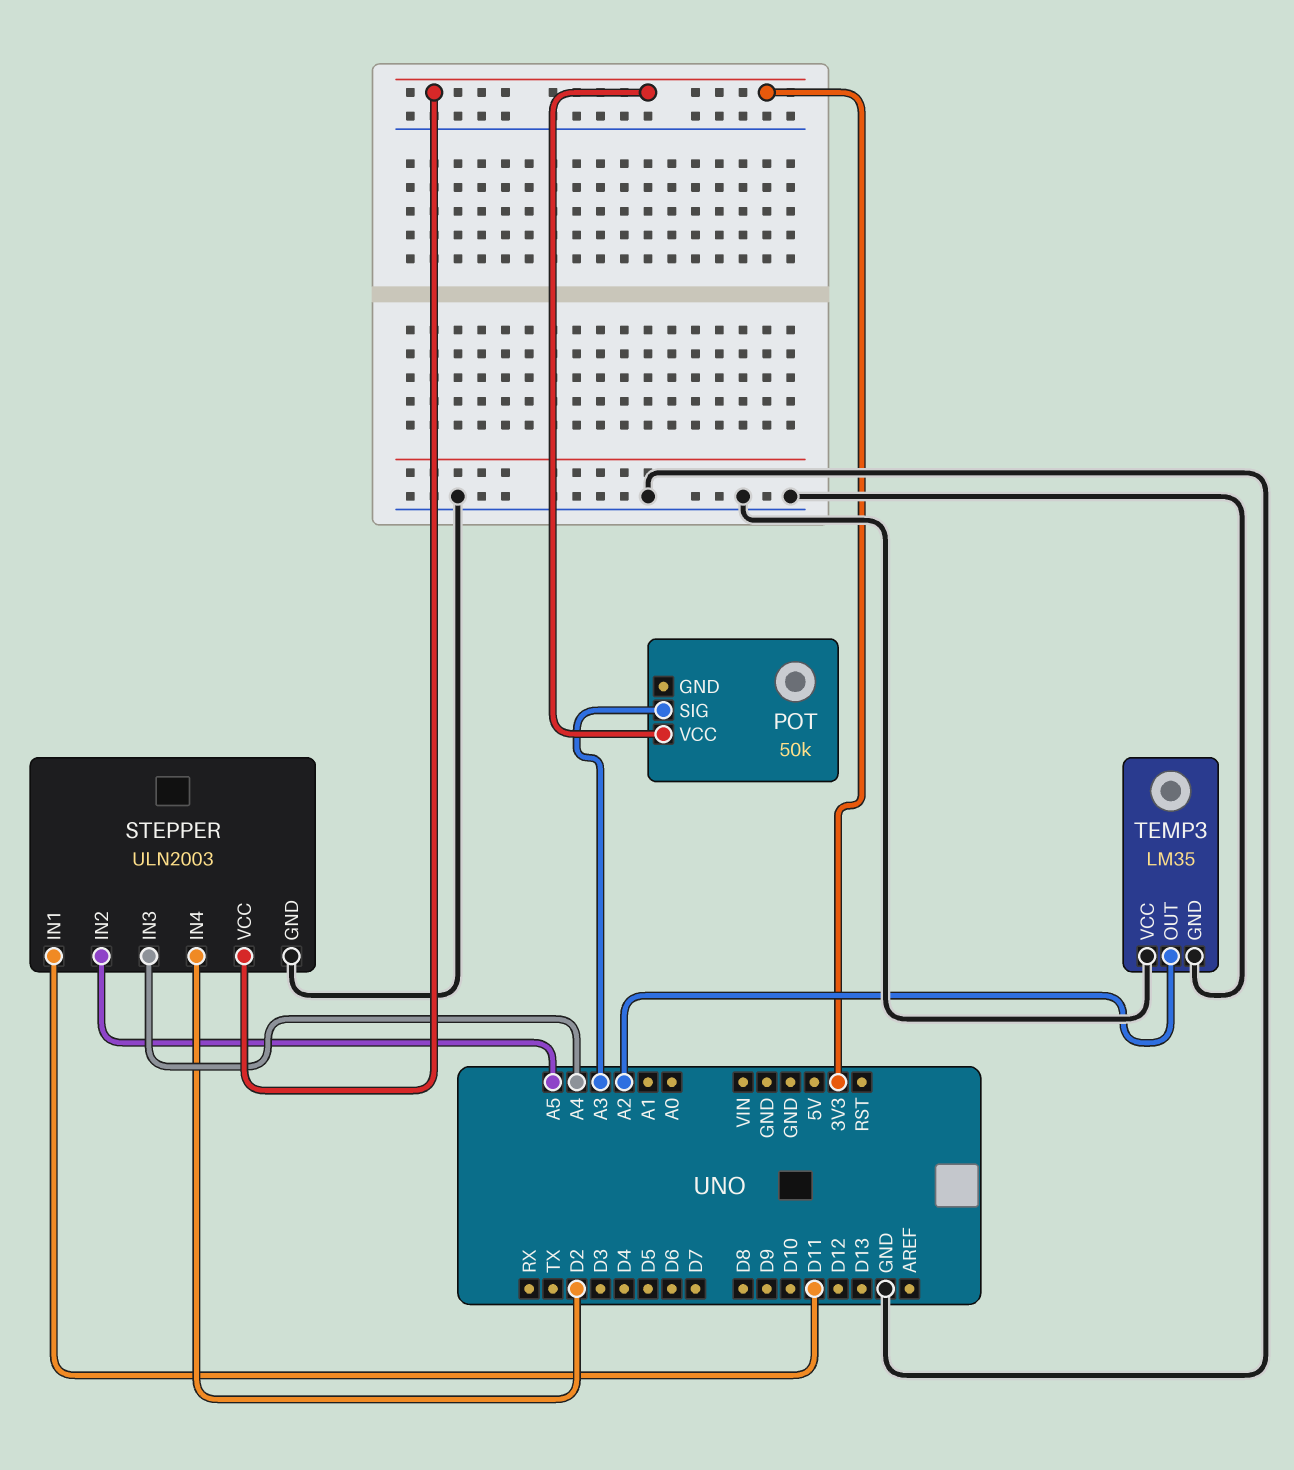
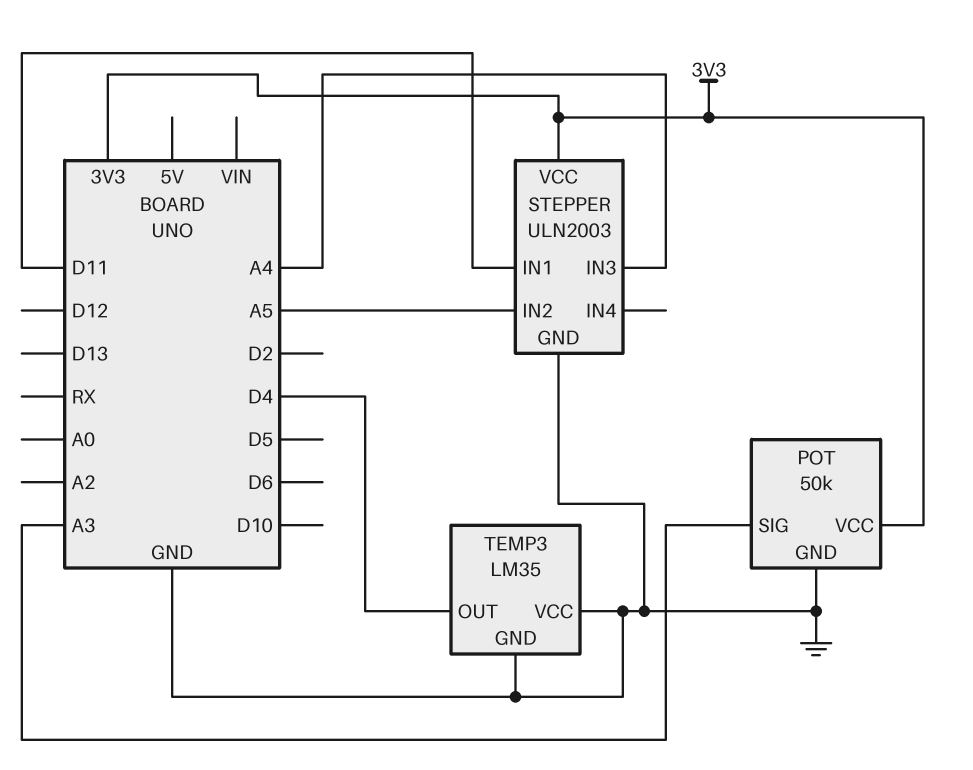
POT pin GND: none -> GND
STEPPER pin IN4: D2 -> none
TEMP3 pin OUT: A2 -> D4

